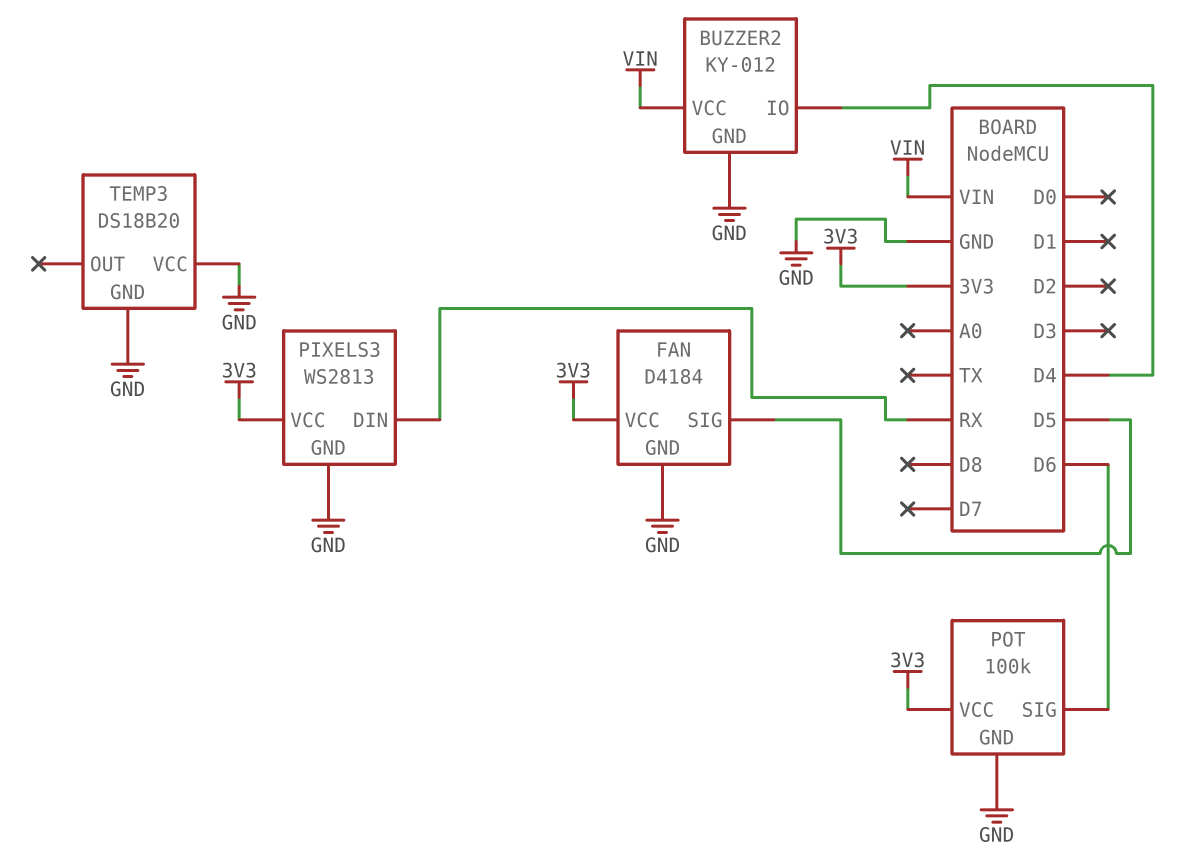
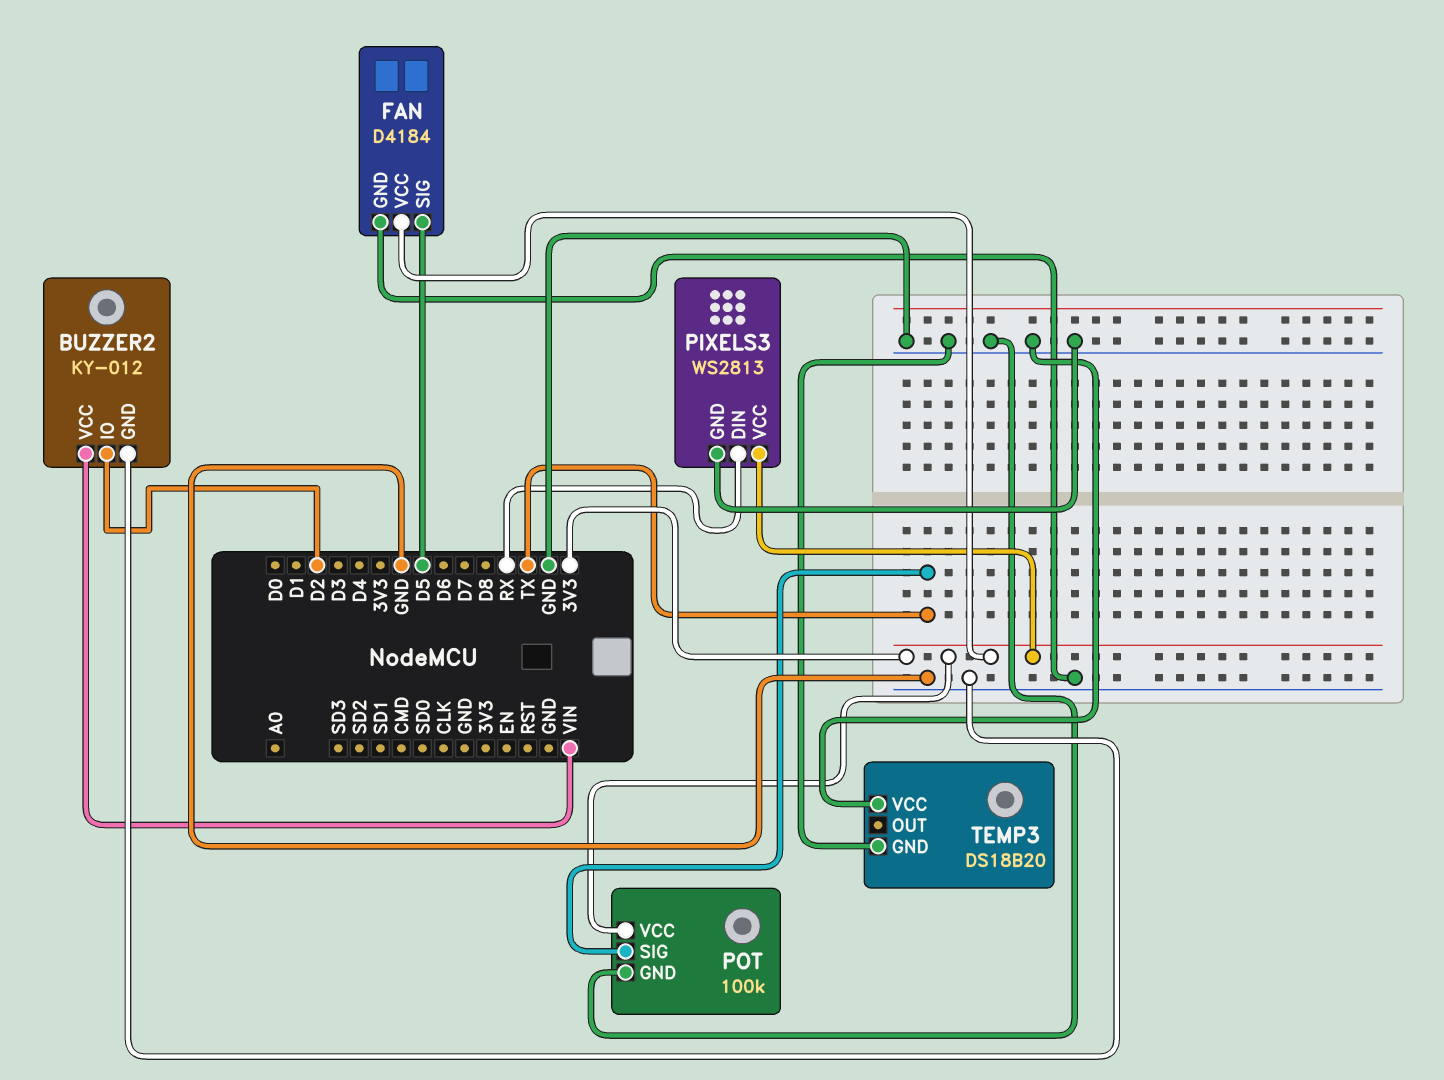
BUZZER2 pin IO: D4 -> D2
POT pin SIG: D6 -> TX

